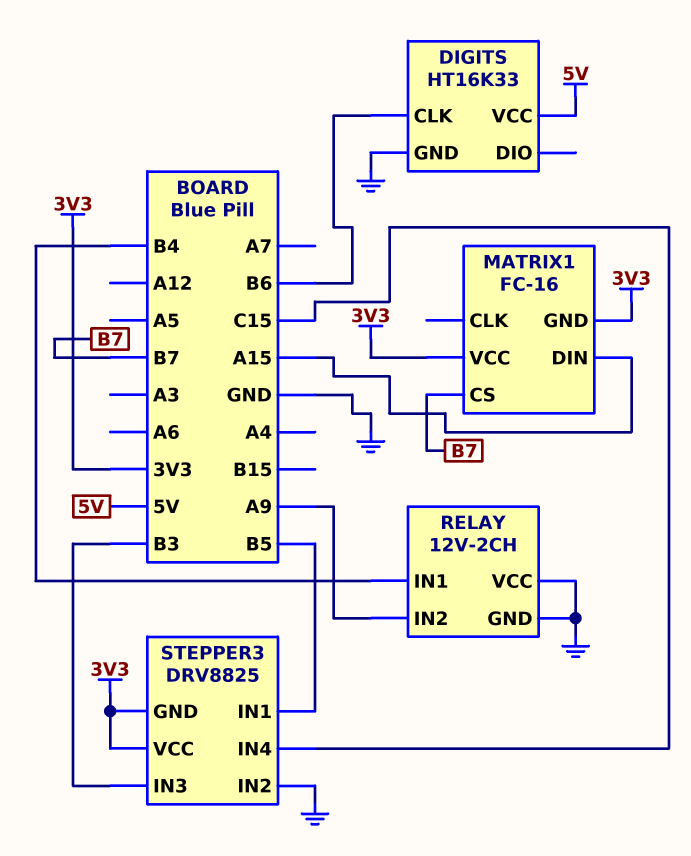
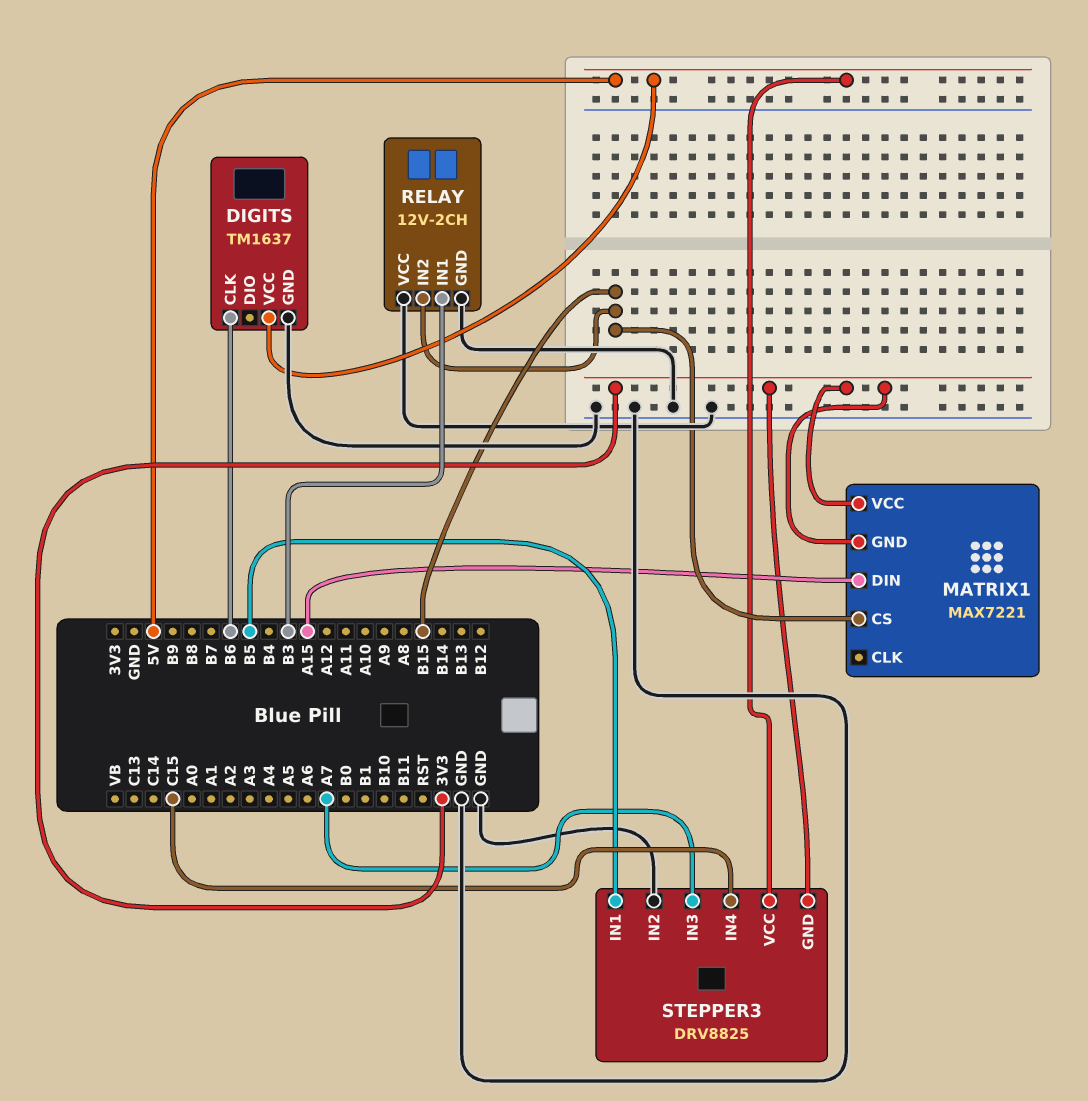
DIGITS: HT16K33 -> TM1637
MATRIX1: FC-16 -> MAX7221
MATRIX1 pin CS: B7 -> B15
RELAY pin IN1: B4 -> B3
RELAY pin IN2: A9 -> B15
STEPPER3 pin IN3: B3 -> A7
STEPPER3 pin VCC: 3V3 -> 5V

